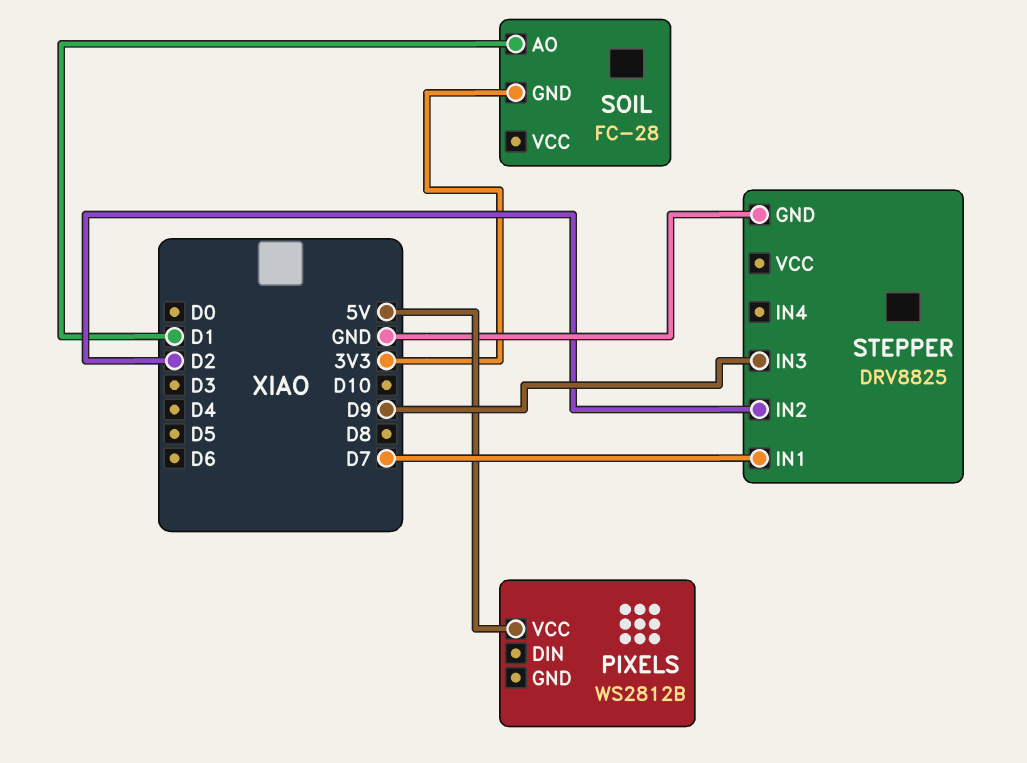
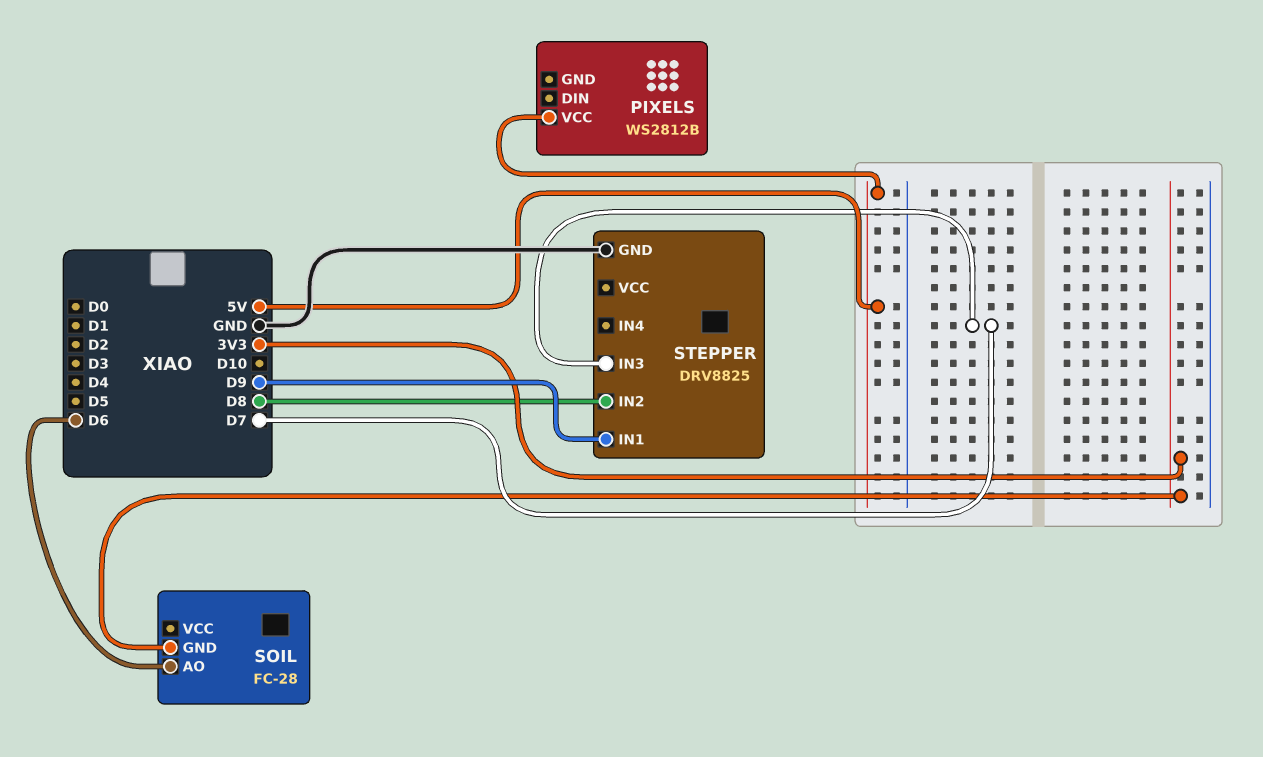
SOIL pin AO: D1 -> D6
STEPPER pin IN1: D7 -> D9
STEPPER pin IN2: D2 -> D8
STEPPER pin IN3: D9 -> D7

